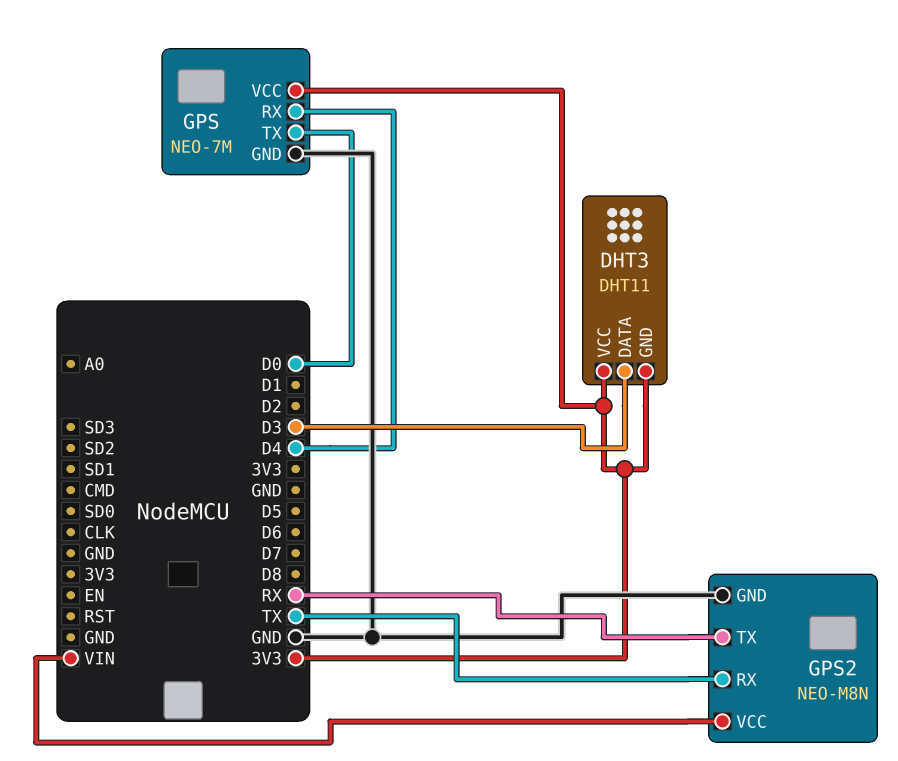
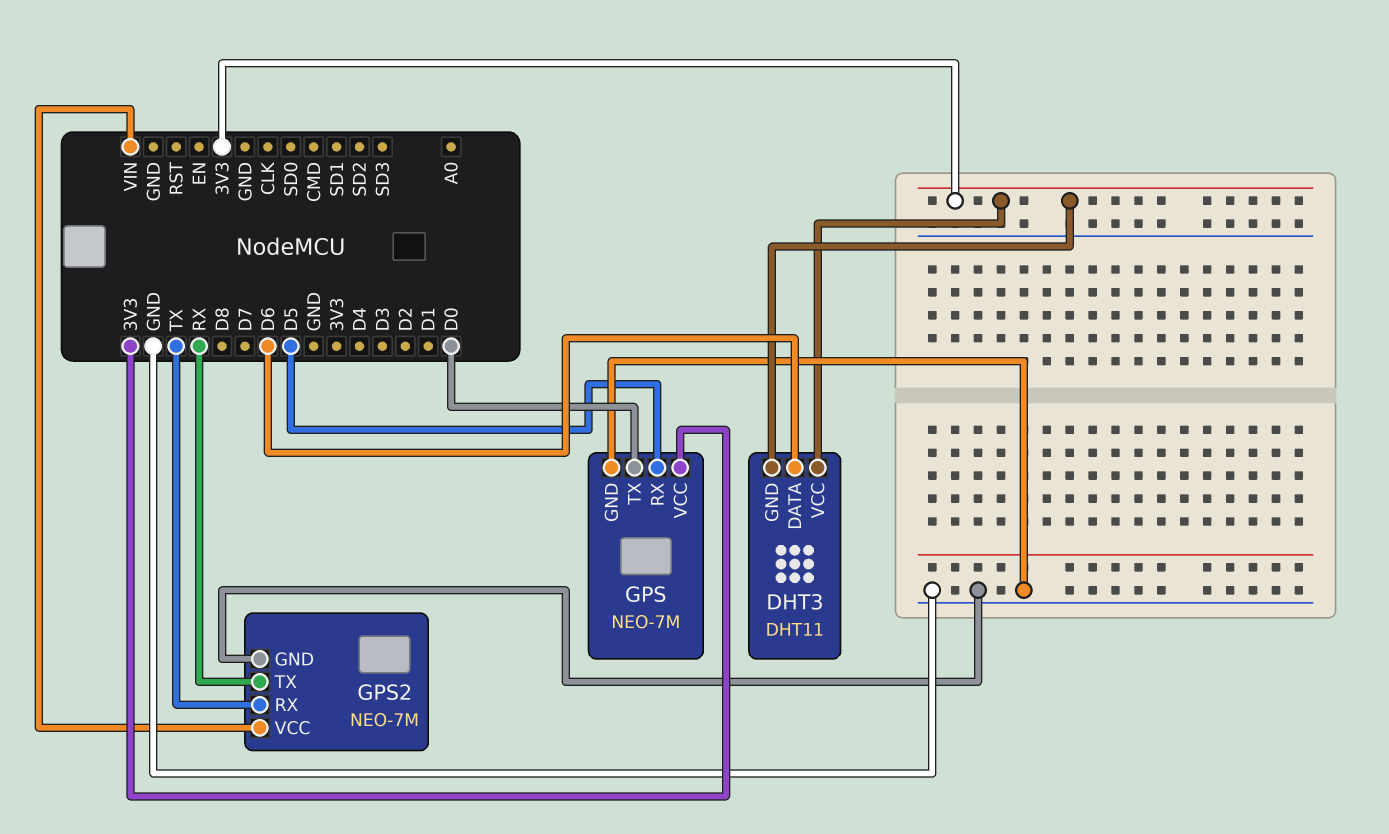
DHT3 pin DATA: D3 -> D6
GPS pin RX: D4 -> D5
GPS2: NEO-M8N -> NEO-7M

